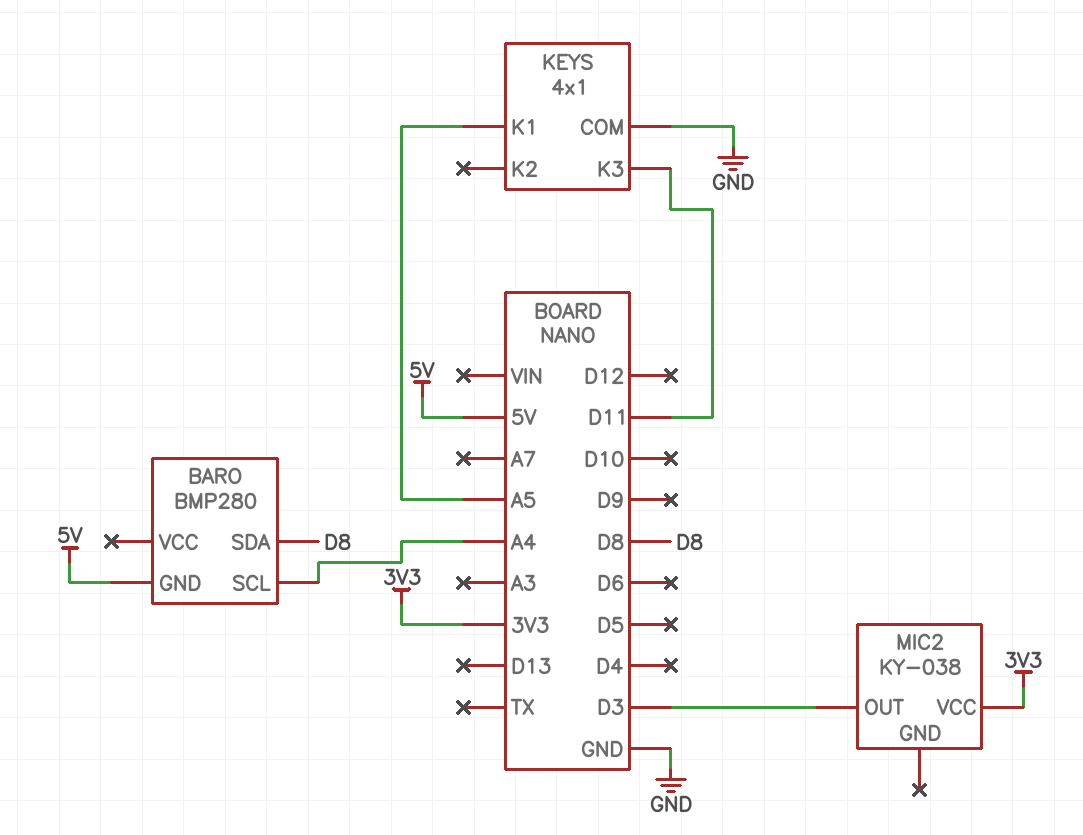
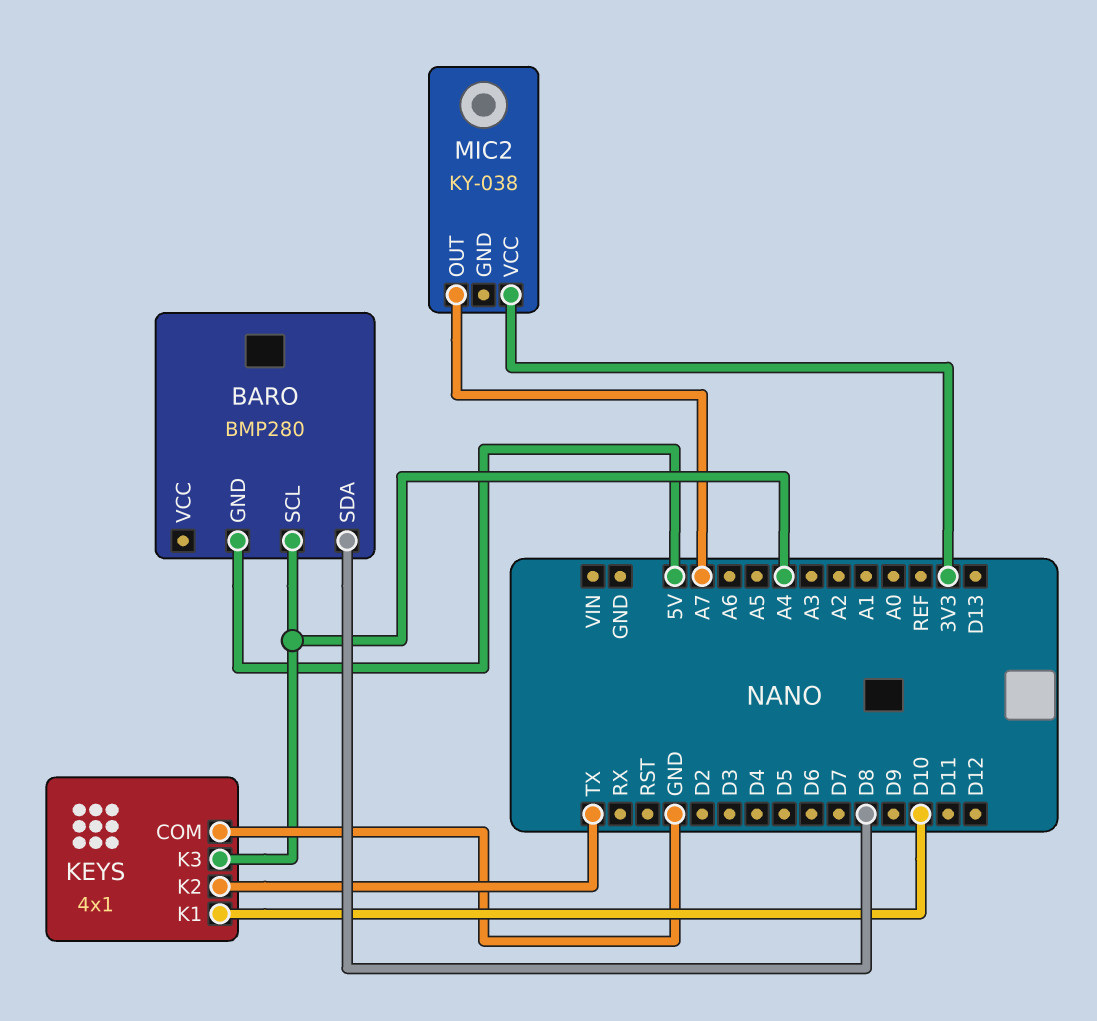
KEYS pin K1: A5 -> D10
KEYS pin K2: none -> TX
KEYS pin K3: D11 -> A4
MIC2 pin OUT: D3 -> A7

